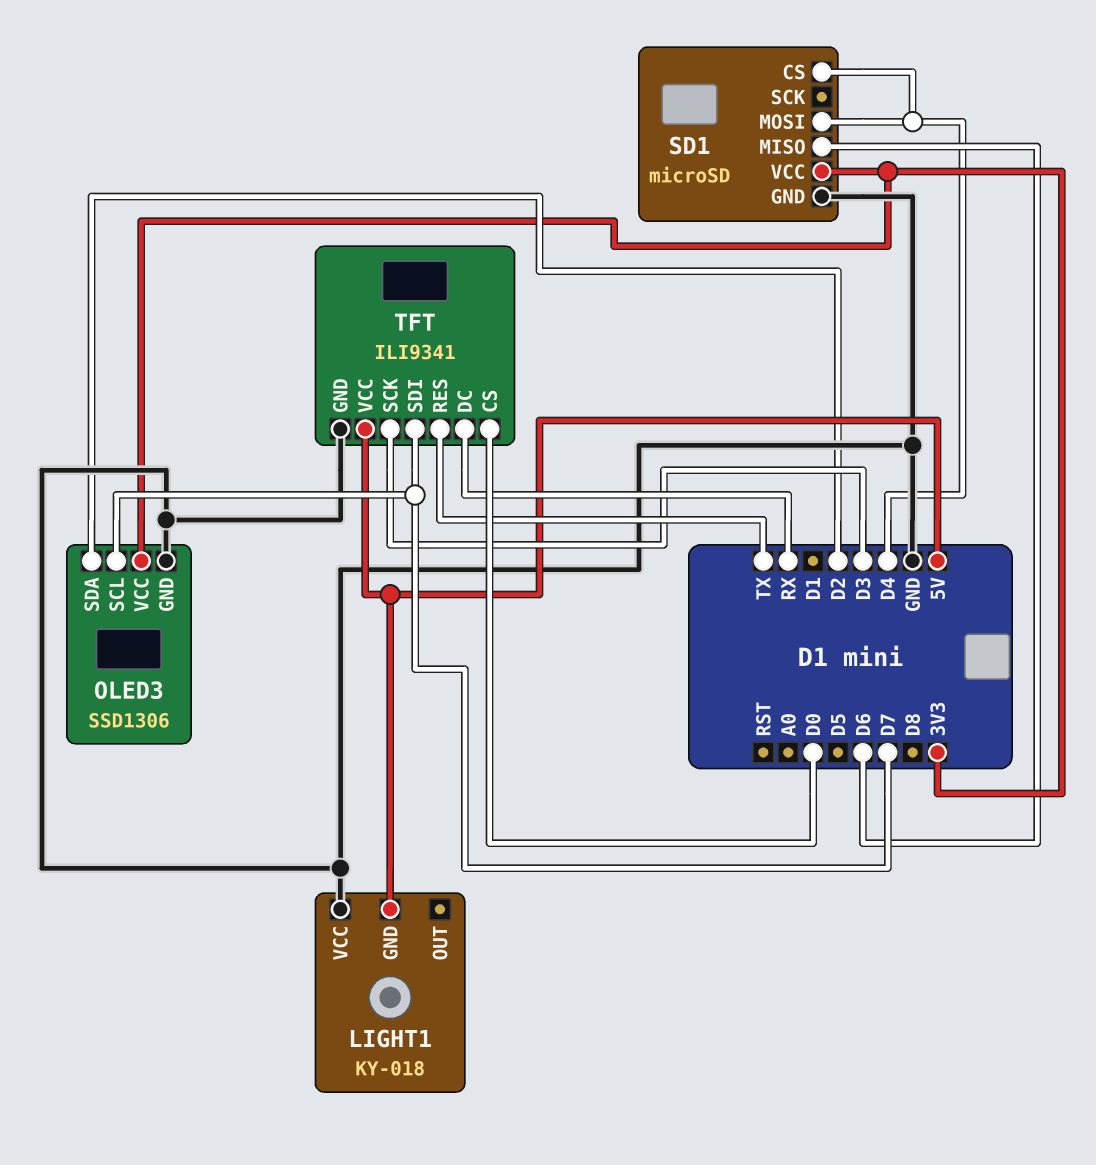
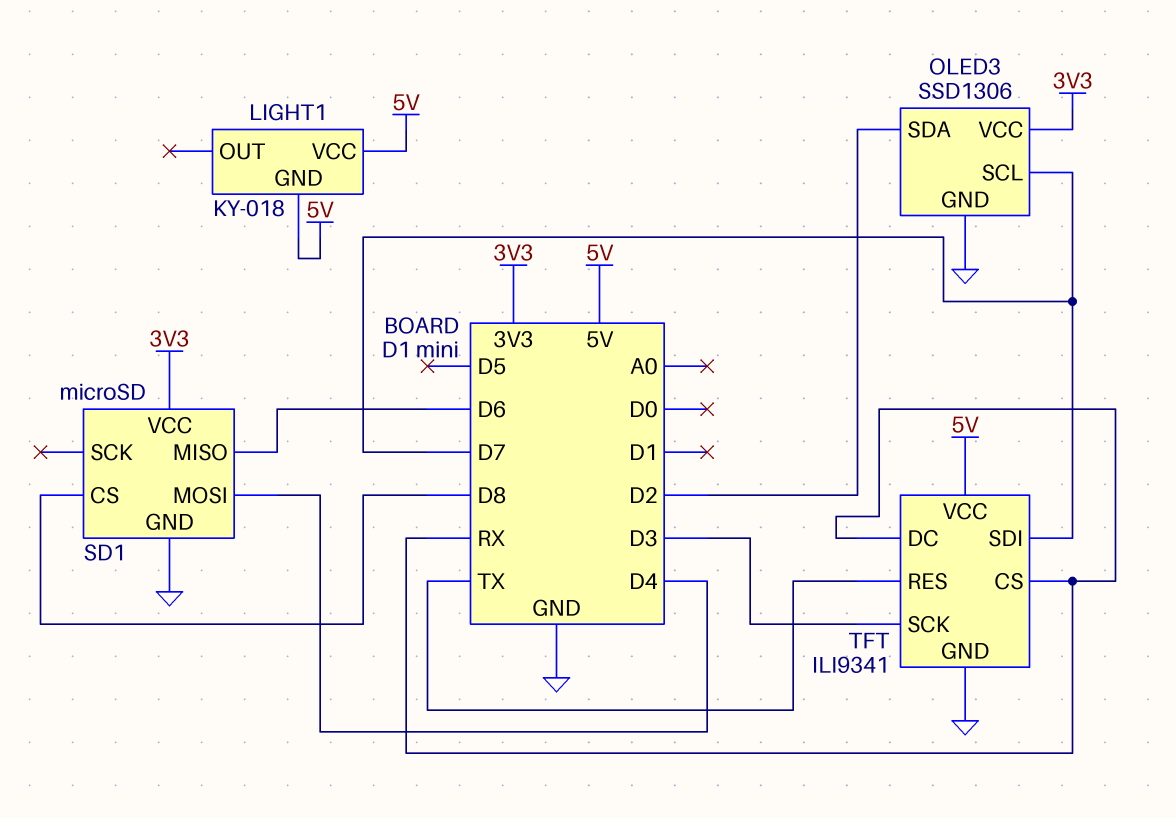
LIGHT1 pin VCC: GND -> 5V
SD1 pin CS: D4 -> D8
TFT pin CS: D0 -> RX

